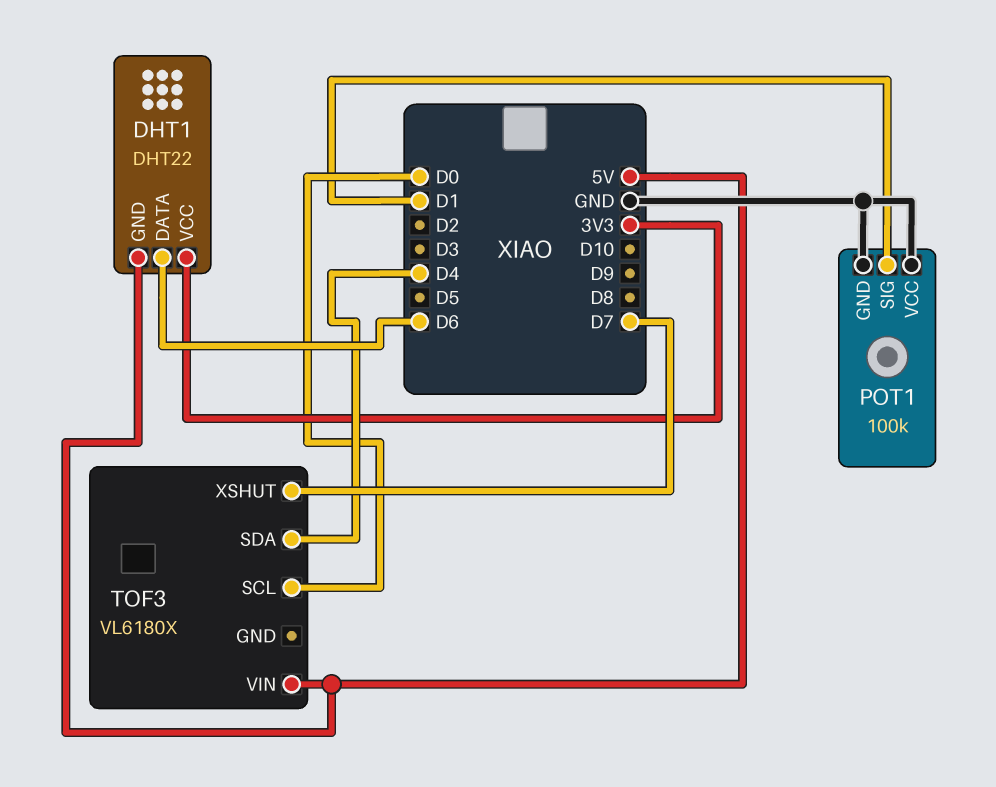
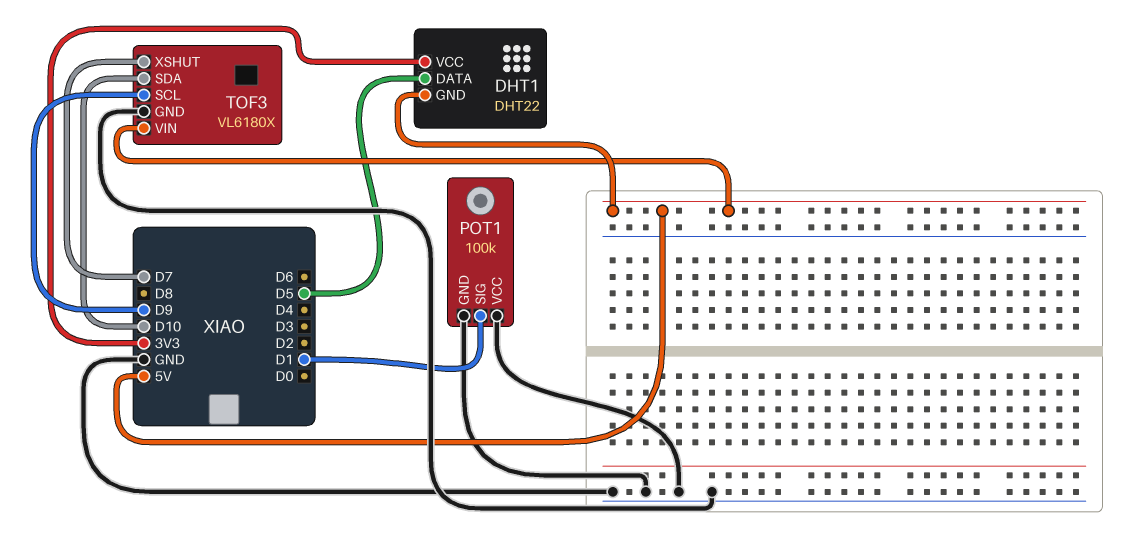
DHT1 pin DATA: D6 -> D5
TOF3 pin GND: none -> GND
TOF3 pin SCL: D0 -> D9
TOF3 pin SDA: D4 -> D10

